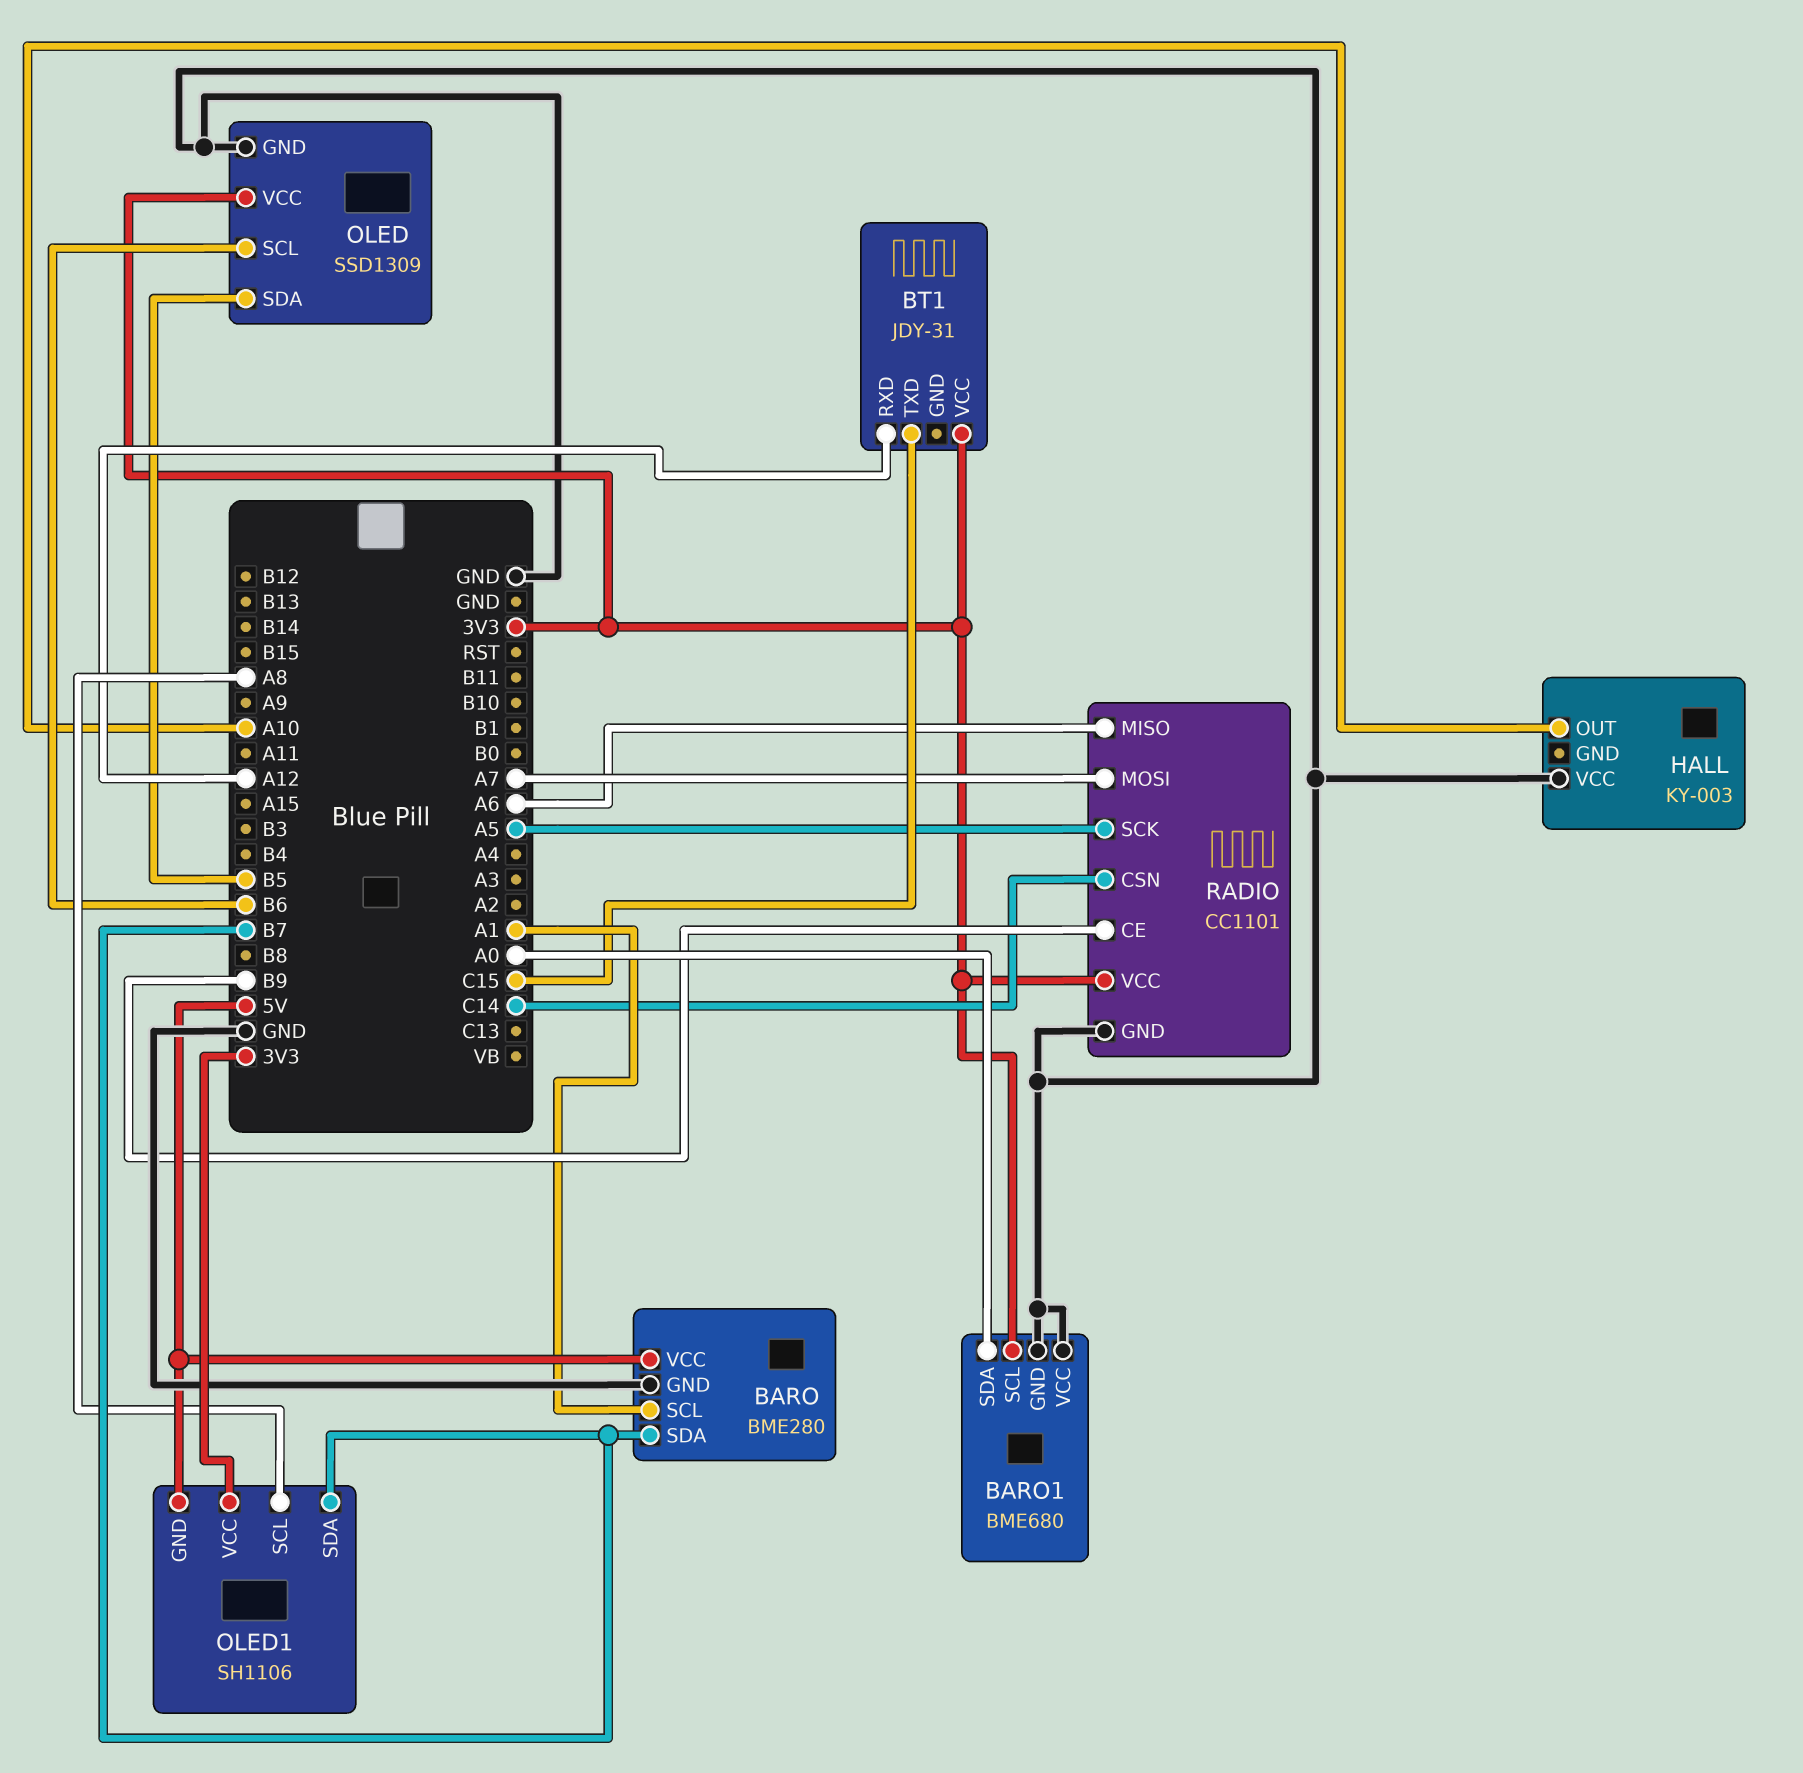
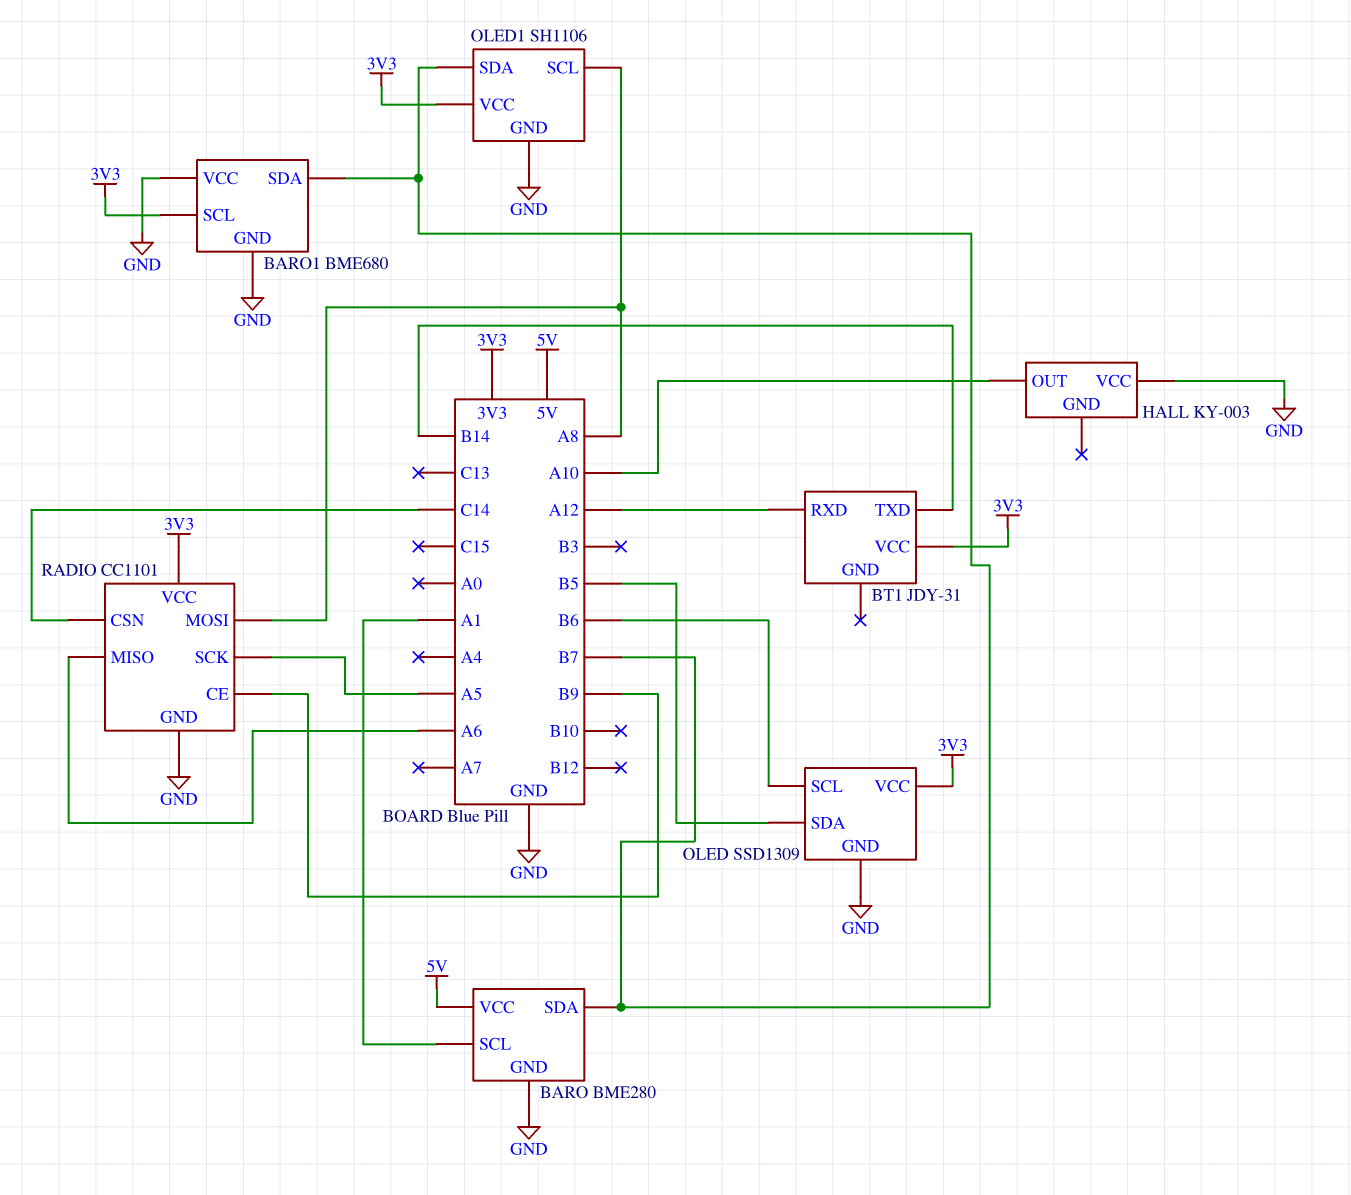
BARO1 pin SDA: A0 -> B7
BT1 pin TXD: C15 -> B14
OLED1 pin GND: 5V -> GND
RADIO pin MOSI: A7 -> A8

